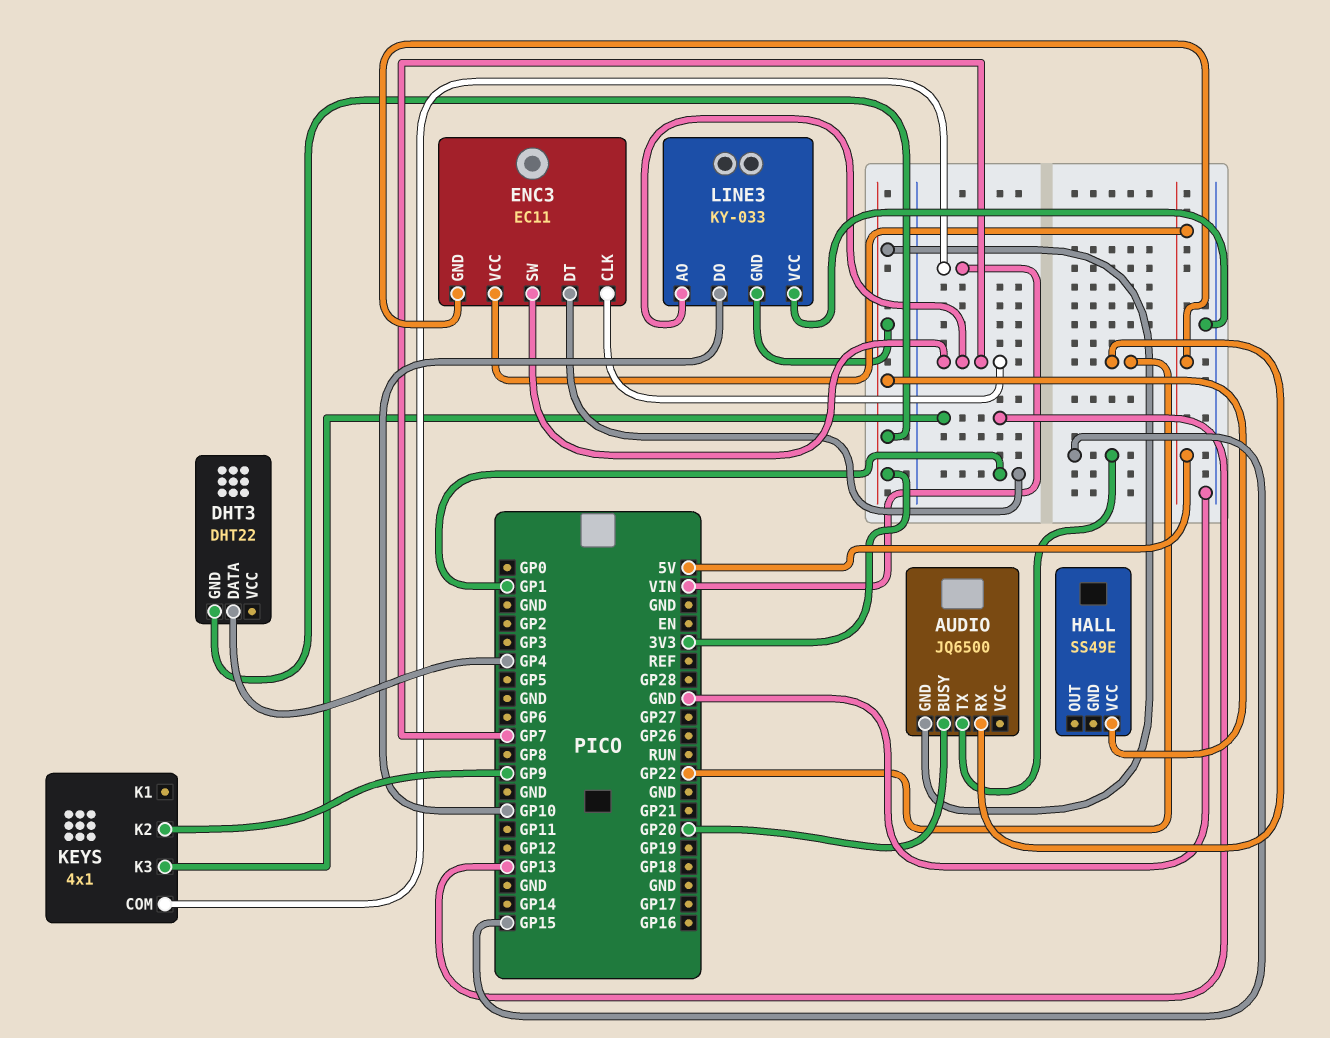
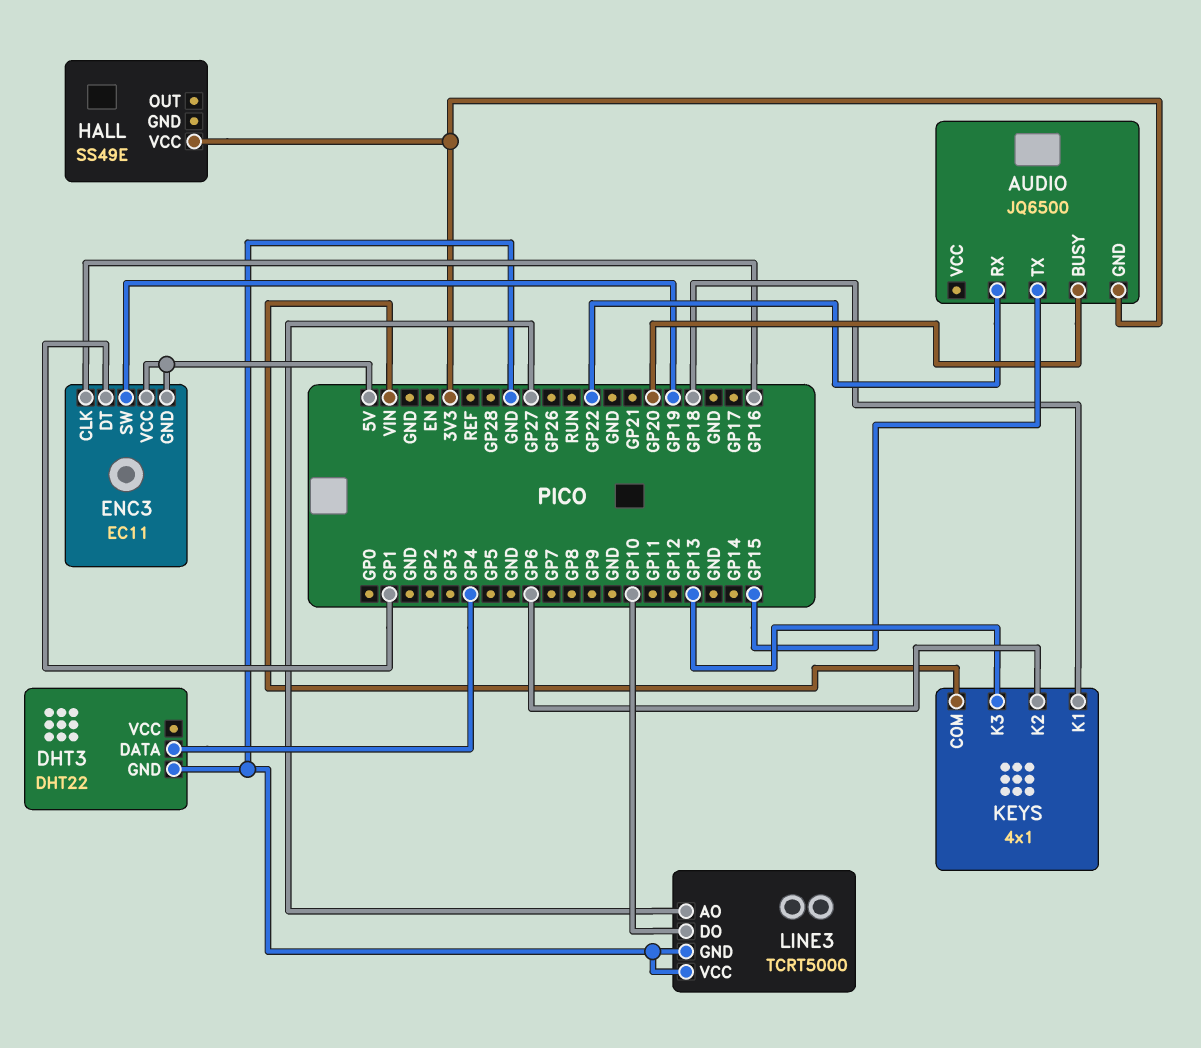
DHT3 pin GND: 3V3 -> GND
ENC3 pin CLK: GP7 -> GP16
ENC3 pin SW: GP7 -> GP19
KEYS pin K1: none -> GP18
KEYS pin K2: GP9 -> GP6
LINE3: KY-033 -> TCRT5000
LINE3 pin AO: GP7 -> GP27
LINE3 pin GND: 3V3 -> GND

